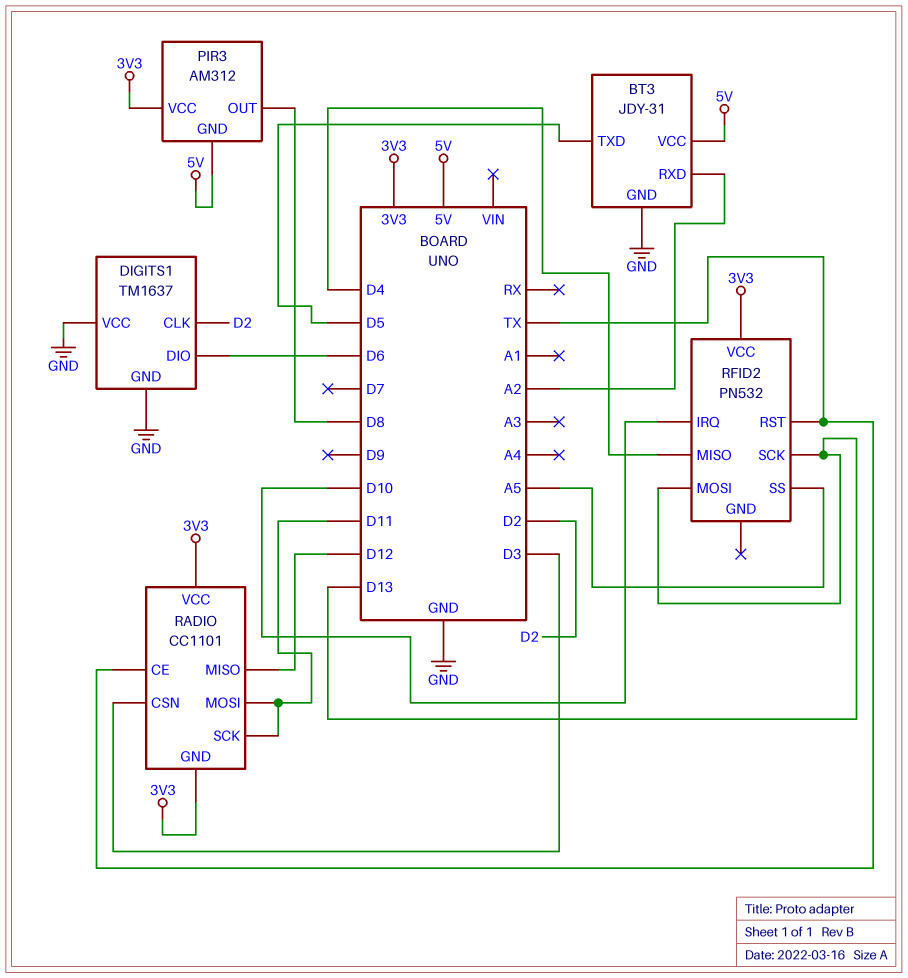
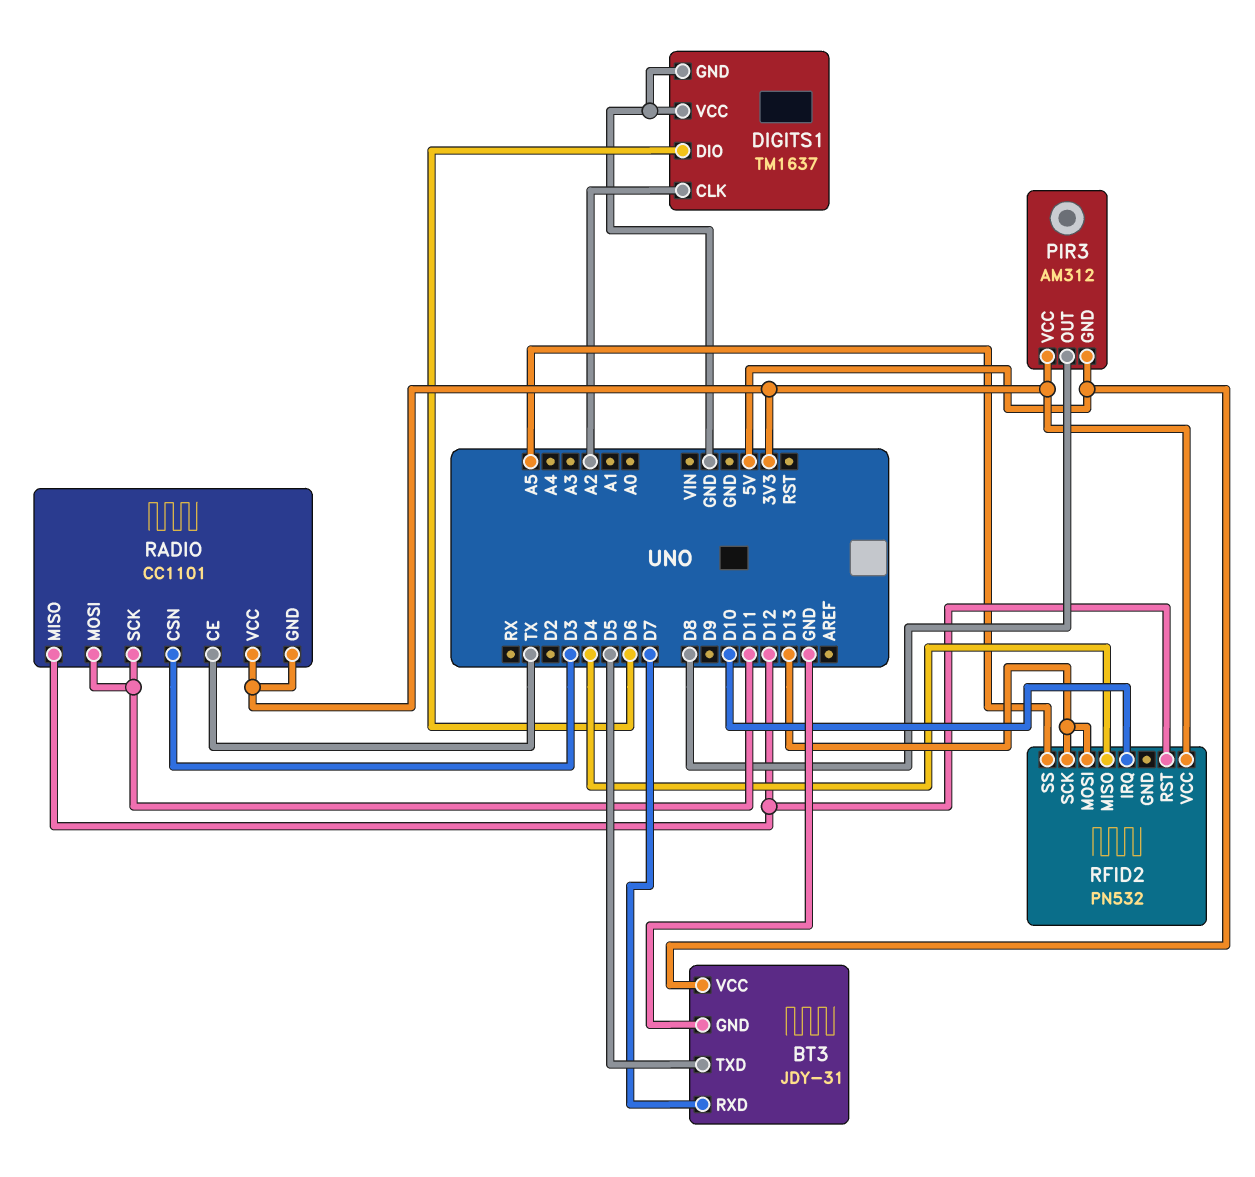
BT3 pin RXD: A2 -> D7
DIGITS1 pin CLK: D2 -> A2
RFID2 pin RST: TX -> D12

